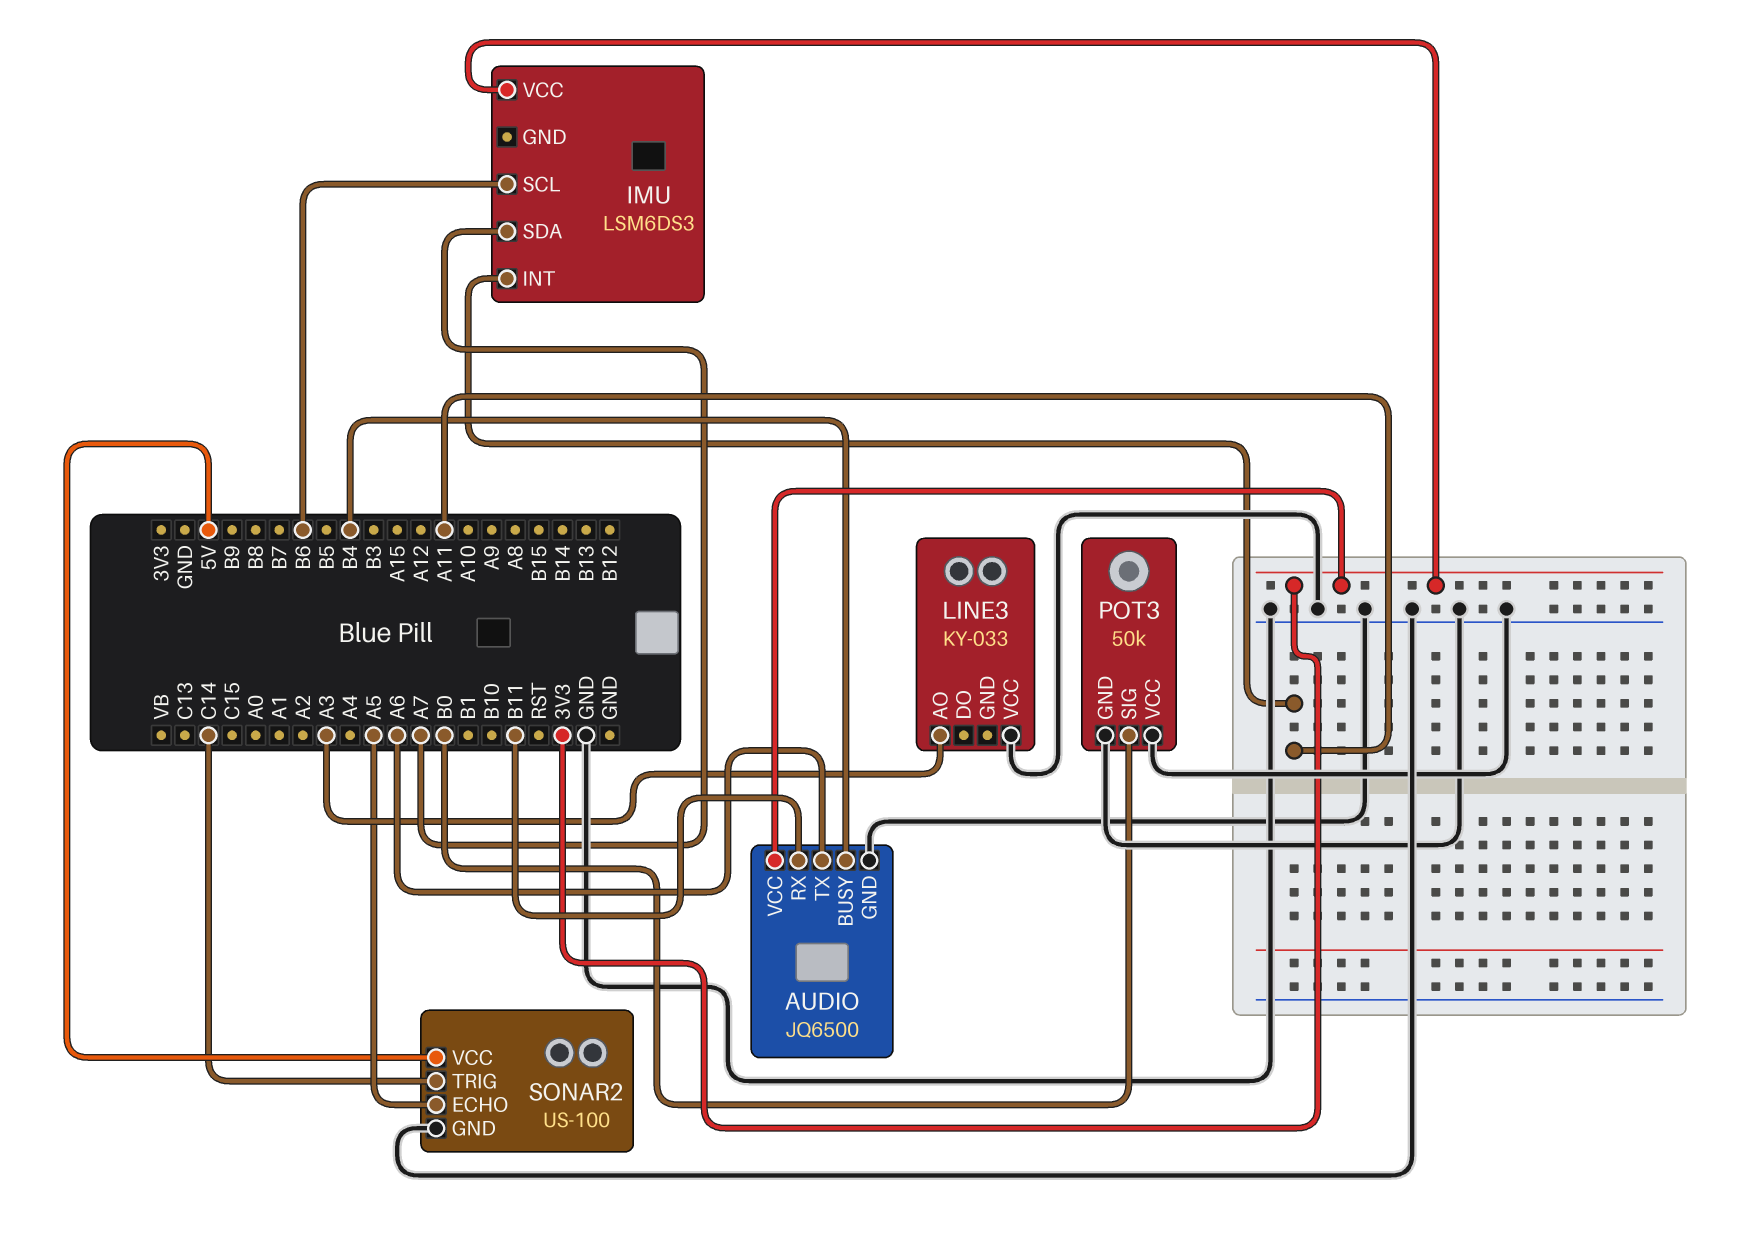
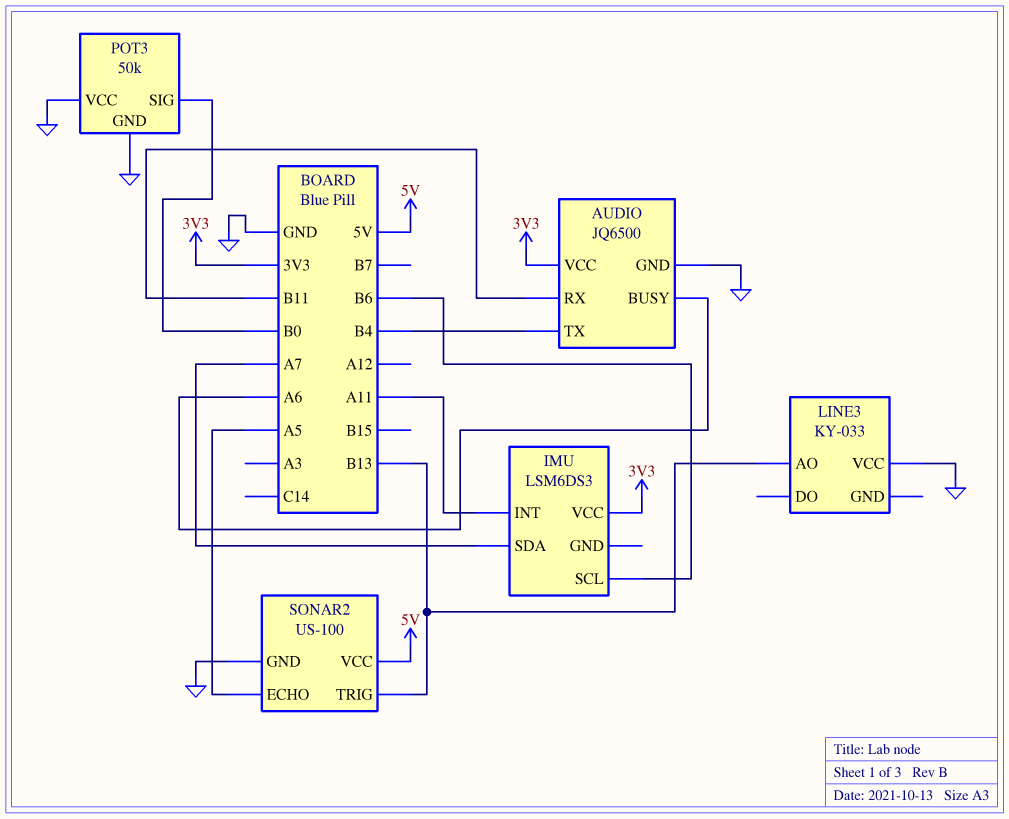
AUDIO pin BUSY: B4 -> A6
AUDIO pin TX: A6 -> B4
LINE3 pin AO: A3 -> B13
SONAR2 pin TRIG: C14 -> B13

